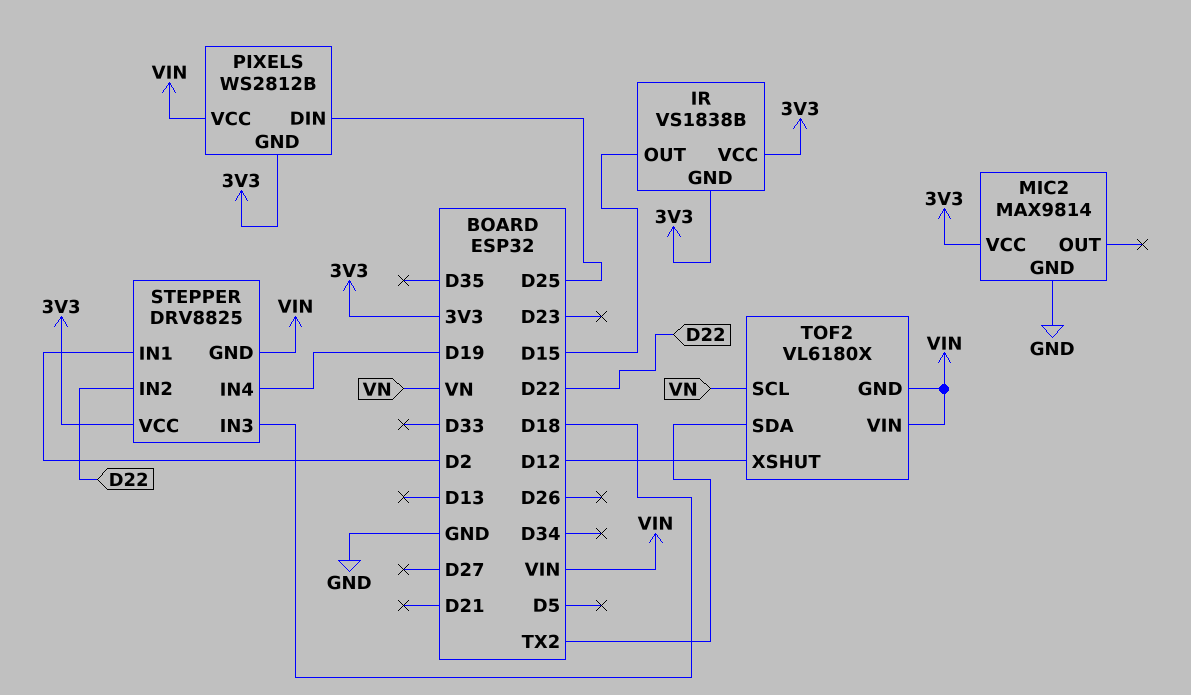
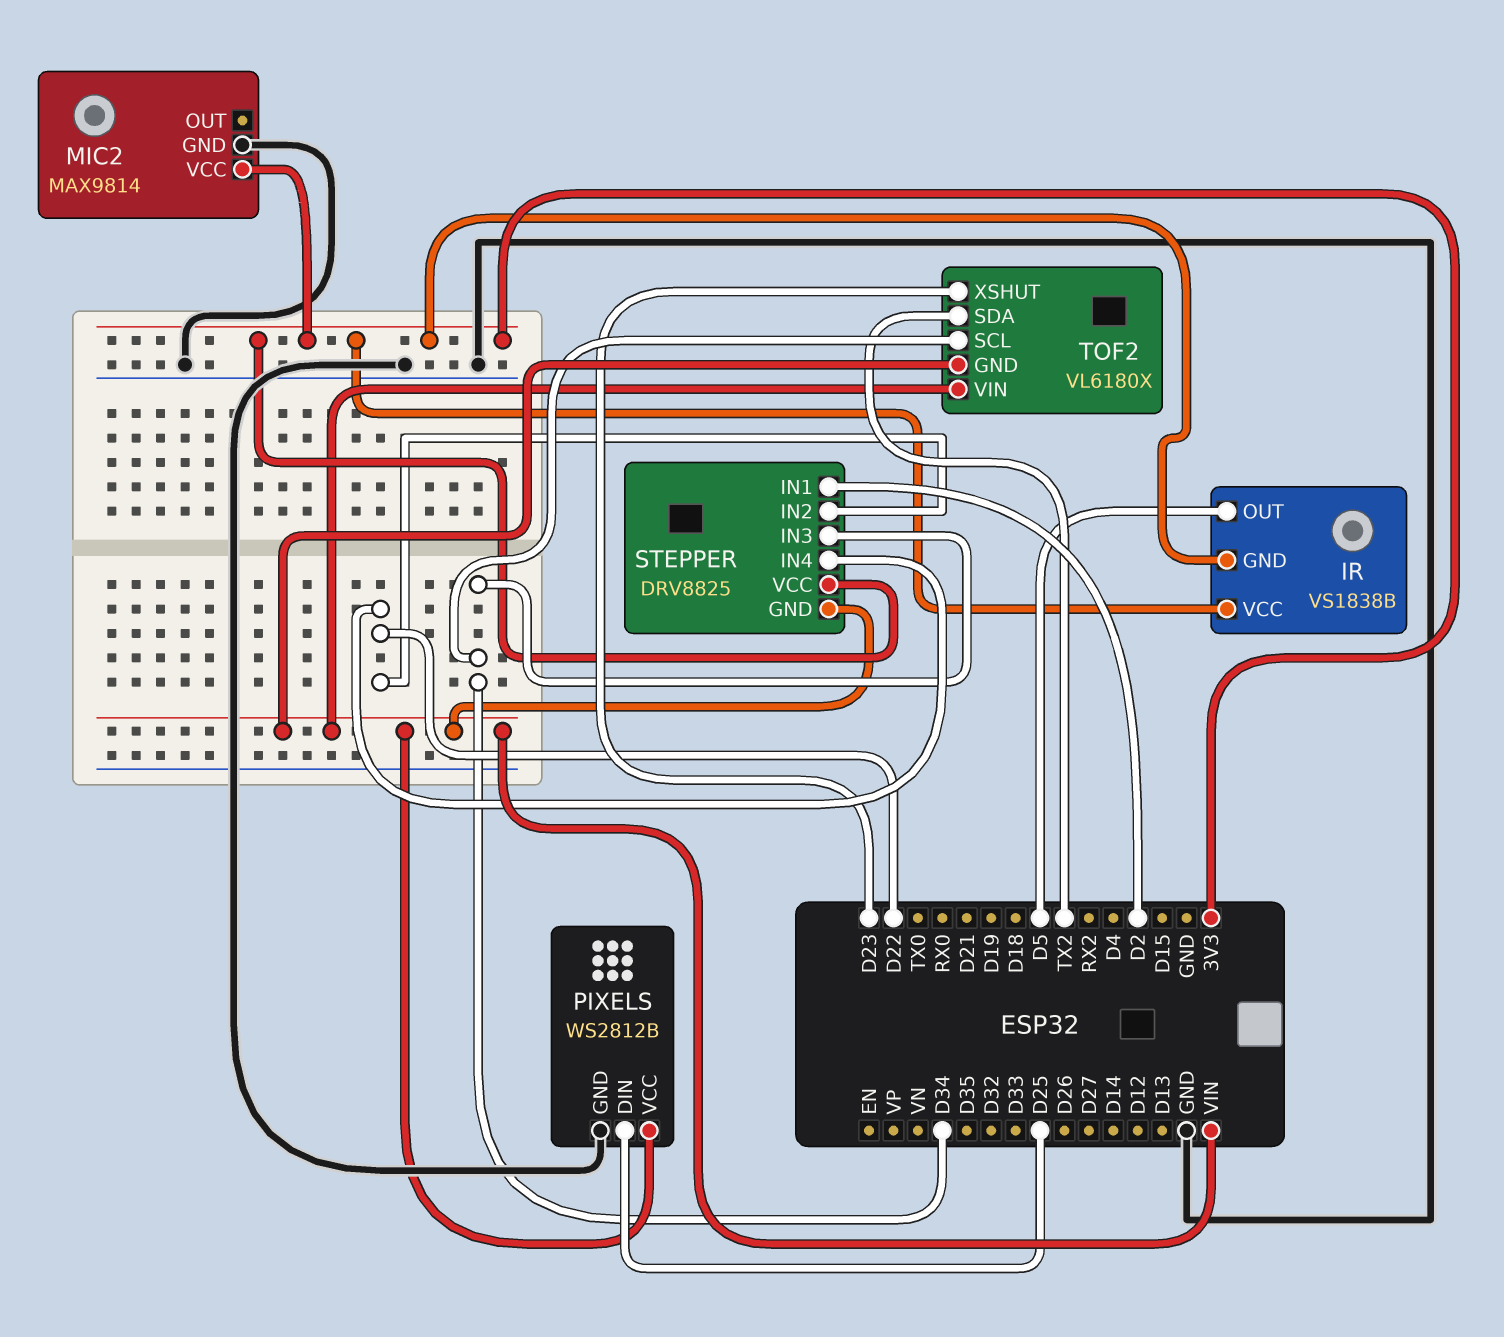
IR pin OUT: D15 -> D5
PIXELS pin GND: 3V3 -> GND
STEPPER pin IN3: D18 -> D34
STEPPER pin IN4: D19 -> D22
TOF2 pin SCL: VN -> D34
TOF2 pin XSHUT: D12 -> D23

